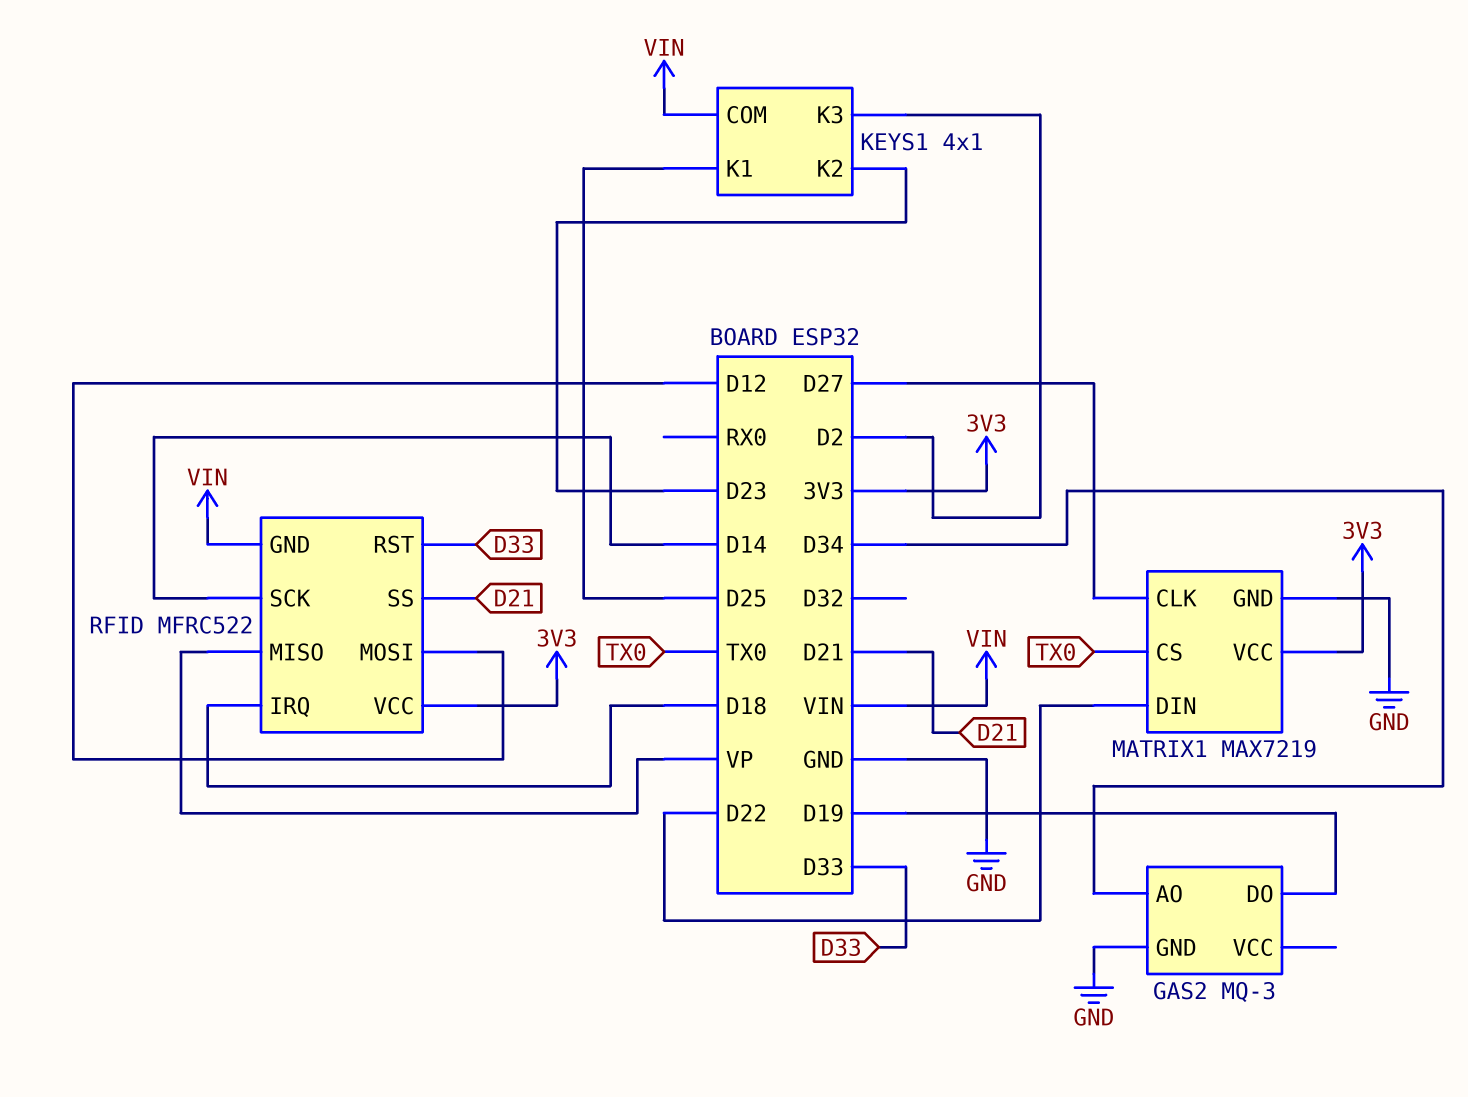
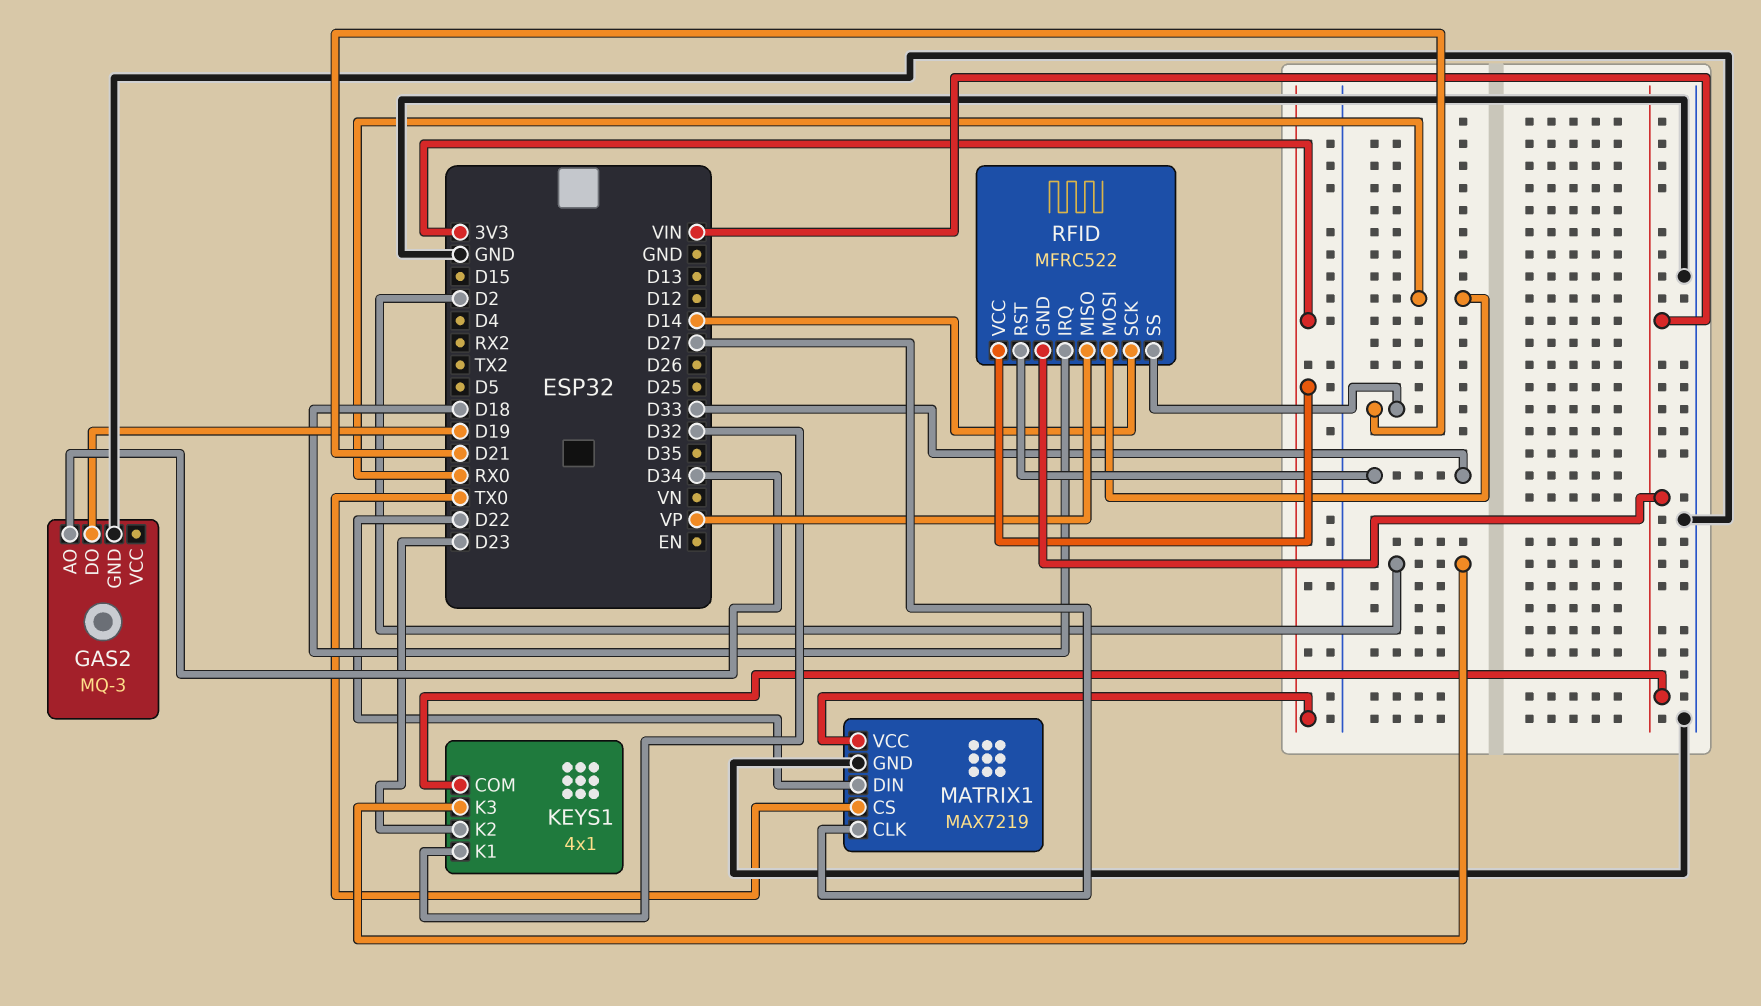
KEYS1 pin K1: D25 -> D32
RFID pin MOSI: D12 -> RX0

